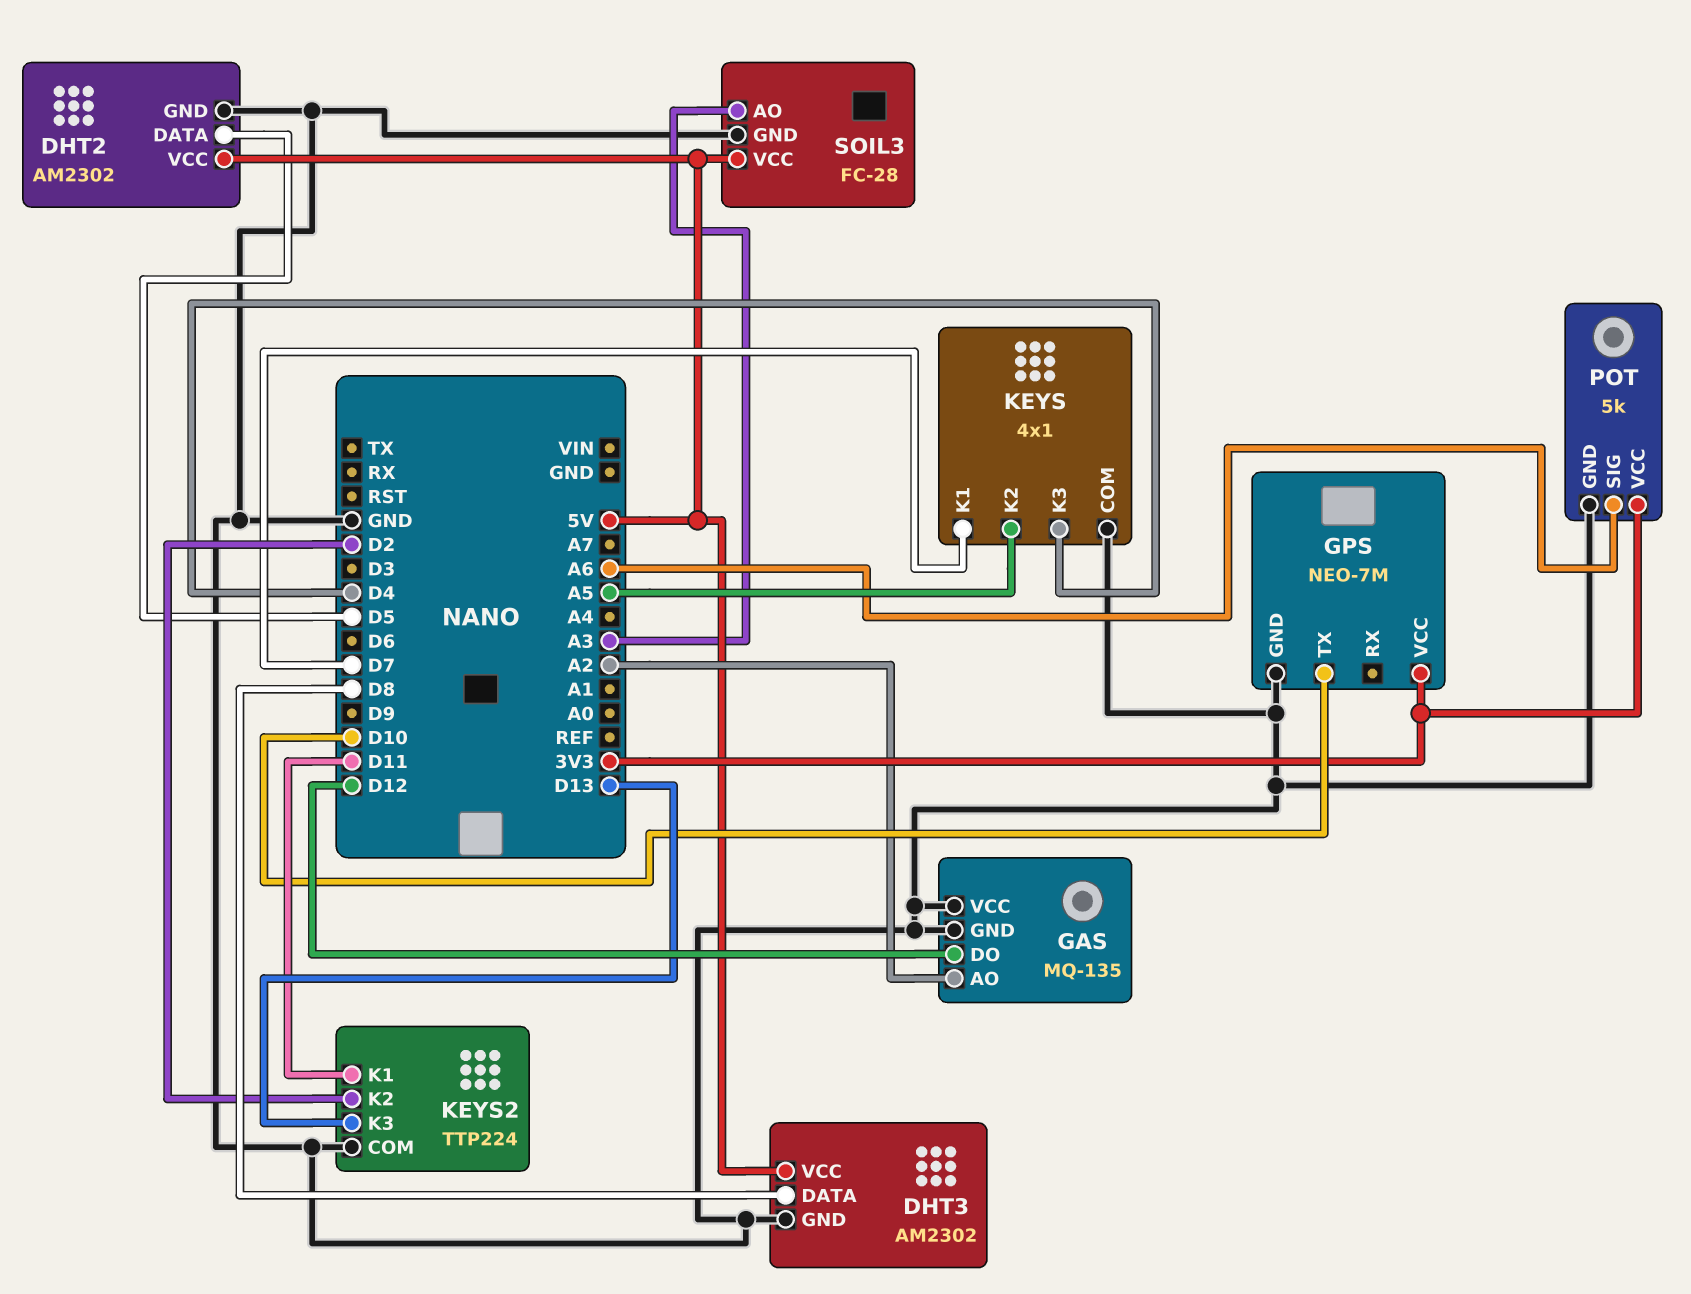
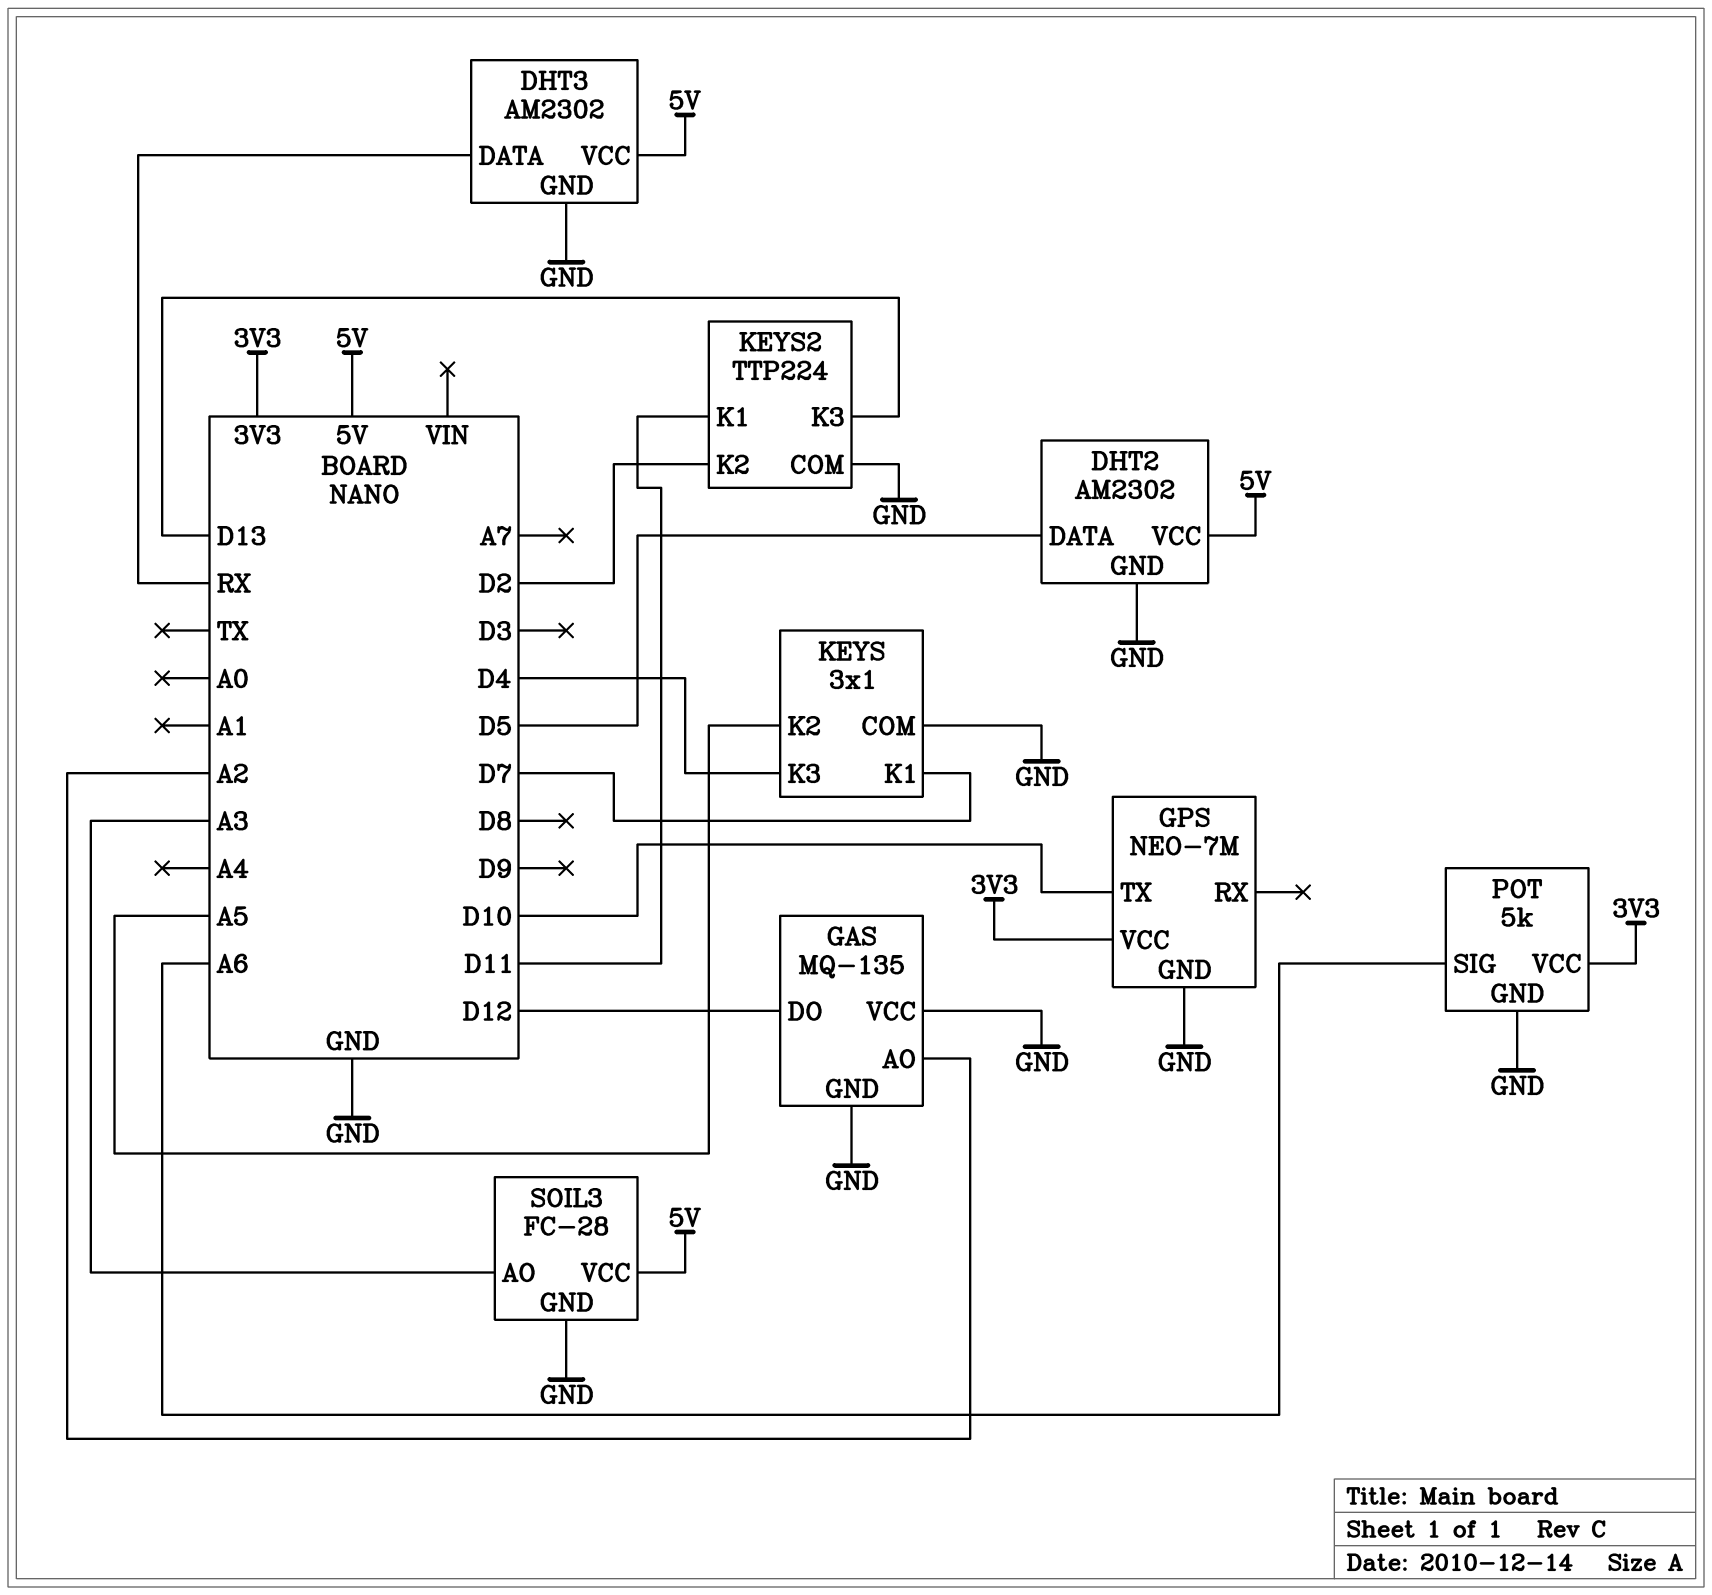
DHT3 pin DATA: D8 -> RX
KEYS: 4x1 -> 3x1

